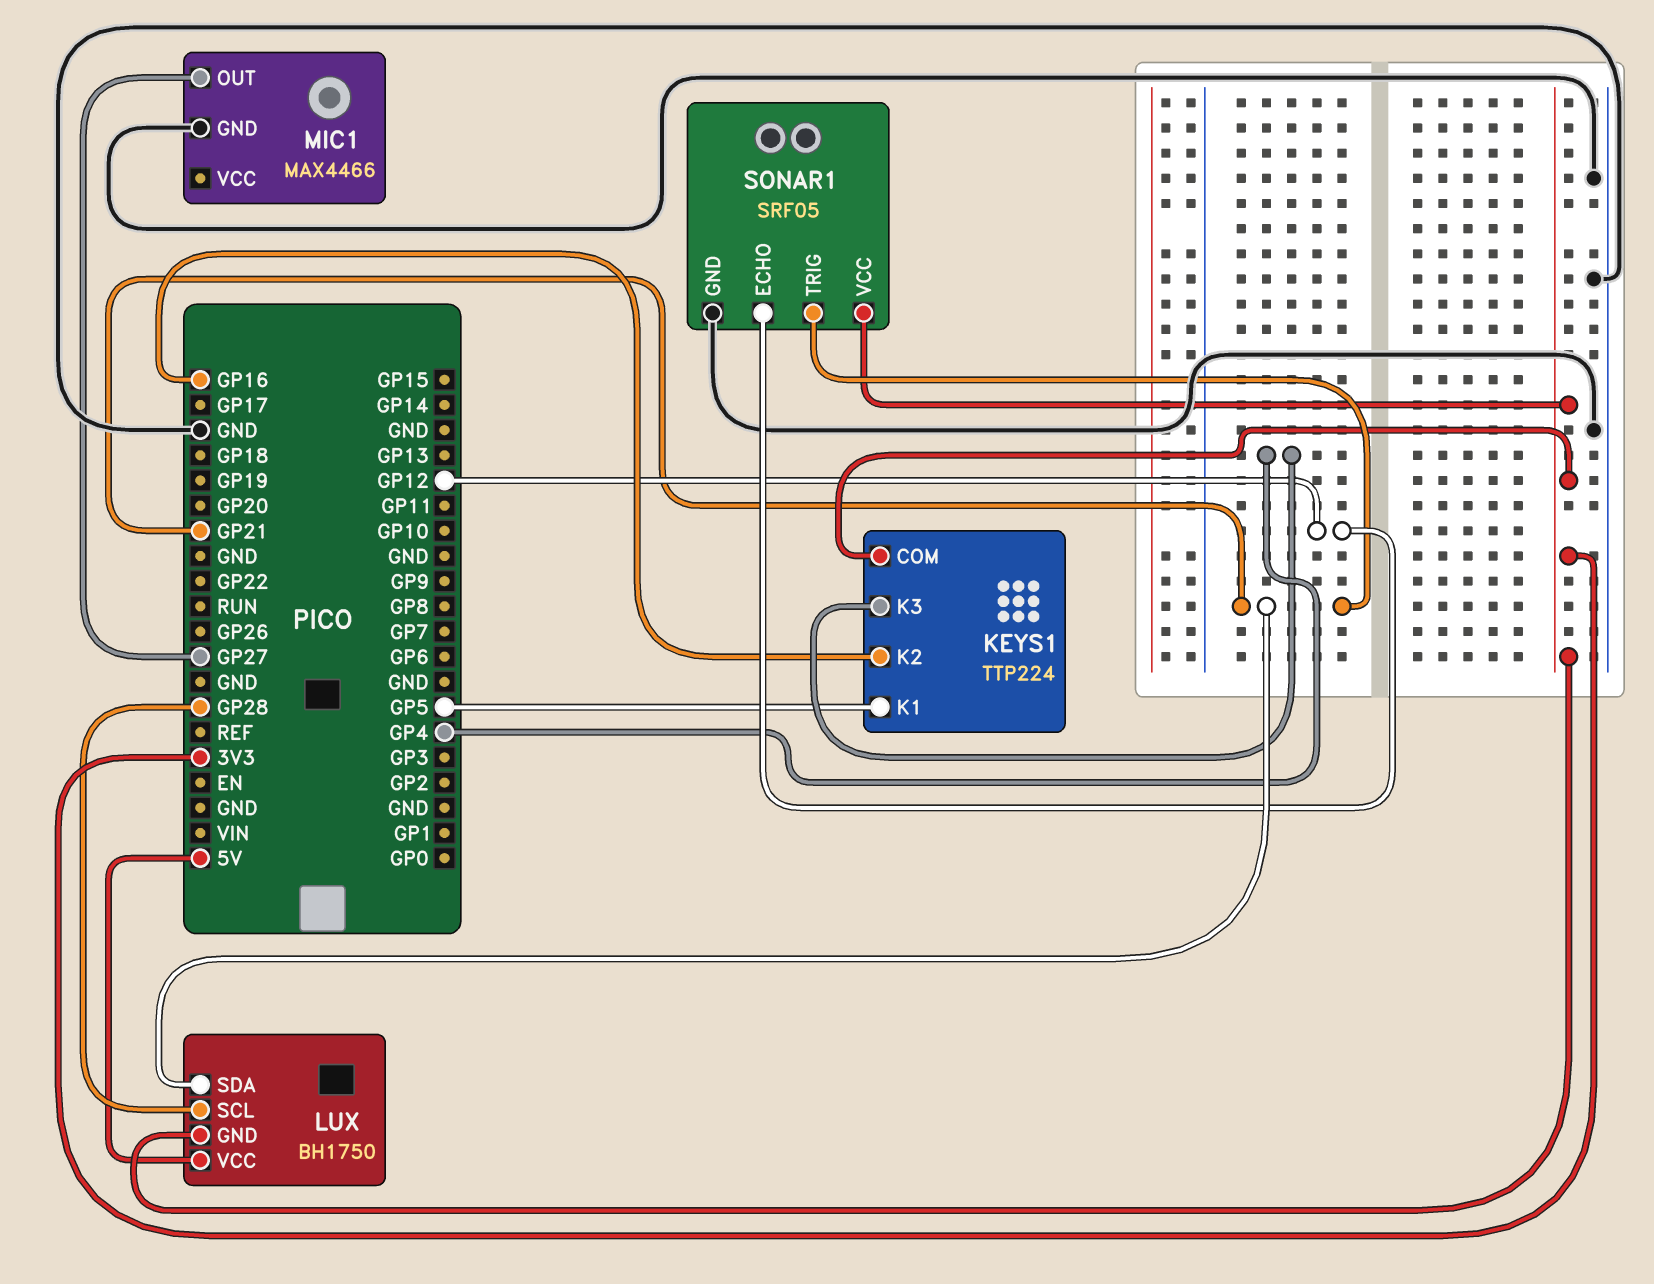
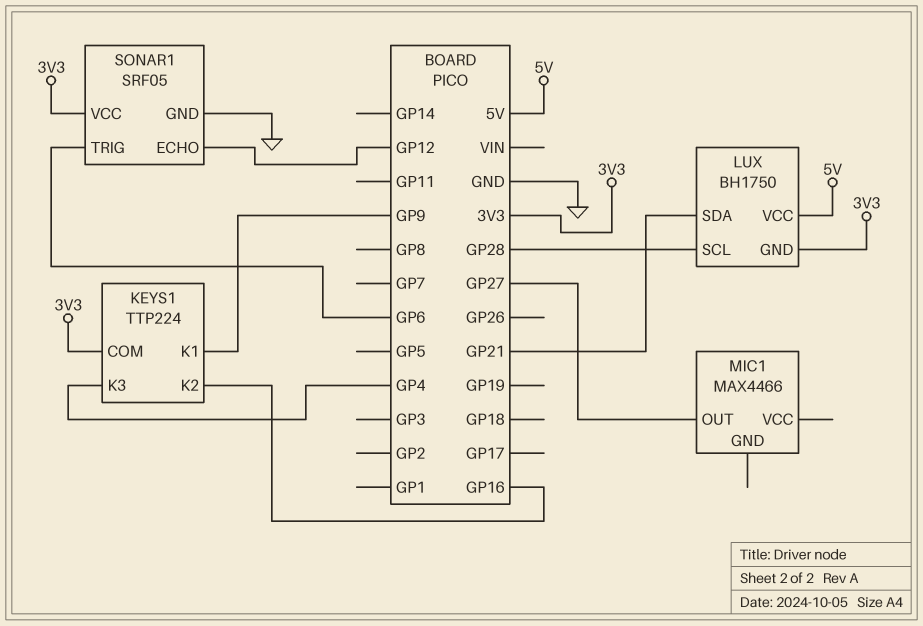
KEYS1 pin K1: GP5 -> GP9
MIC1 pin GND: GND -> none
SONAR1 pin TRIG: GP21 -> GP6

